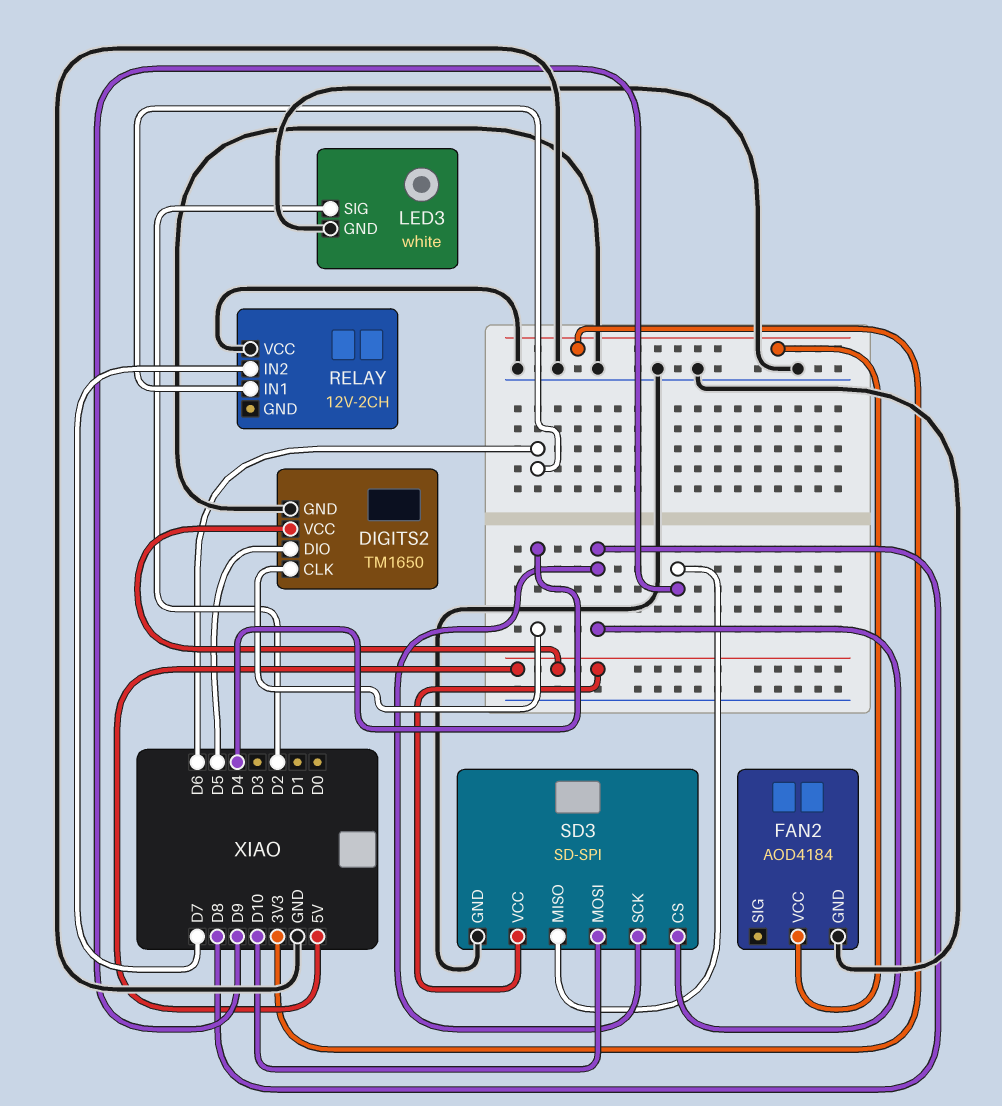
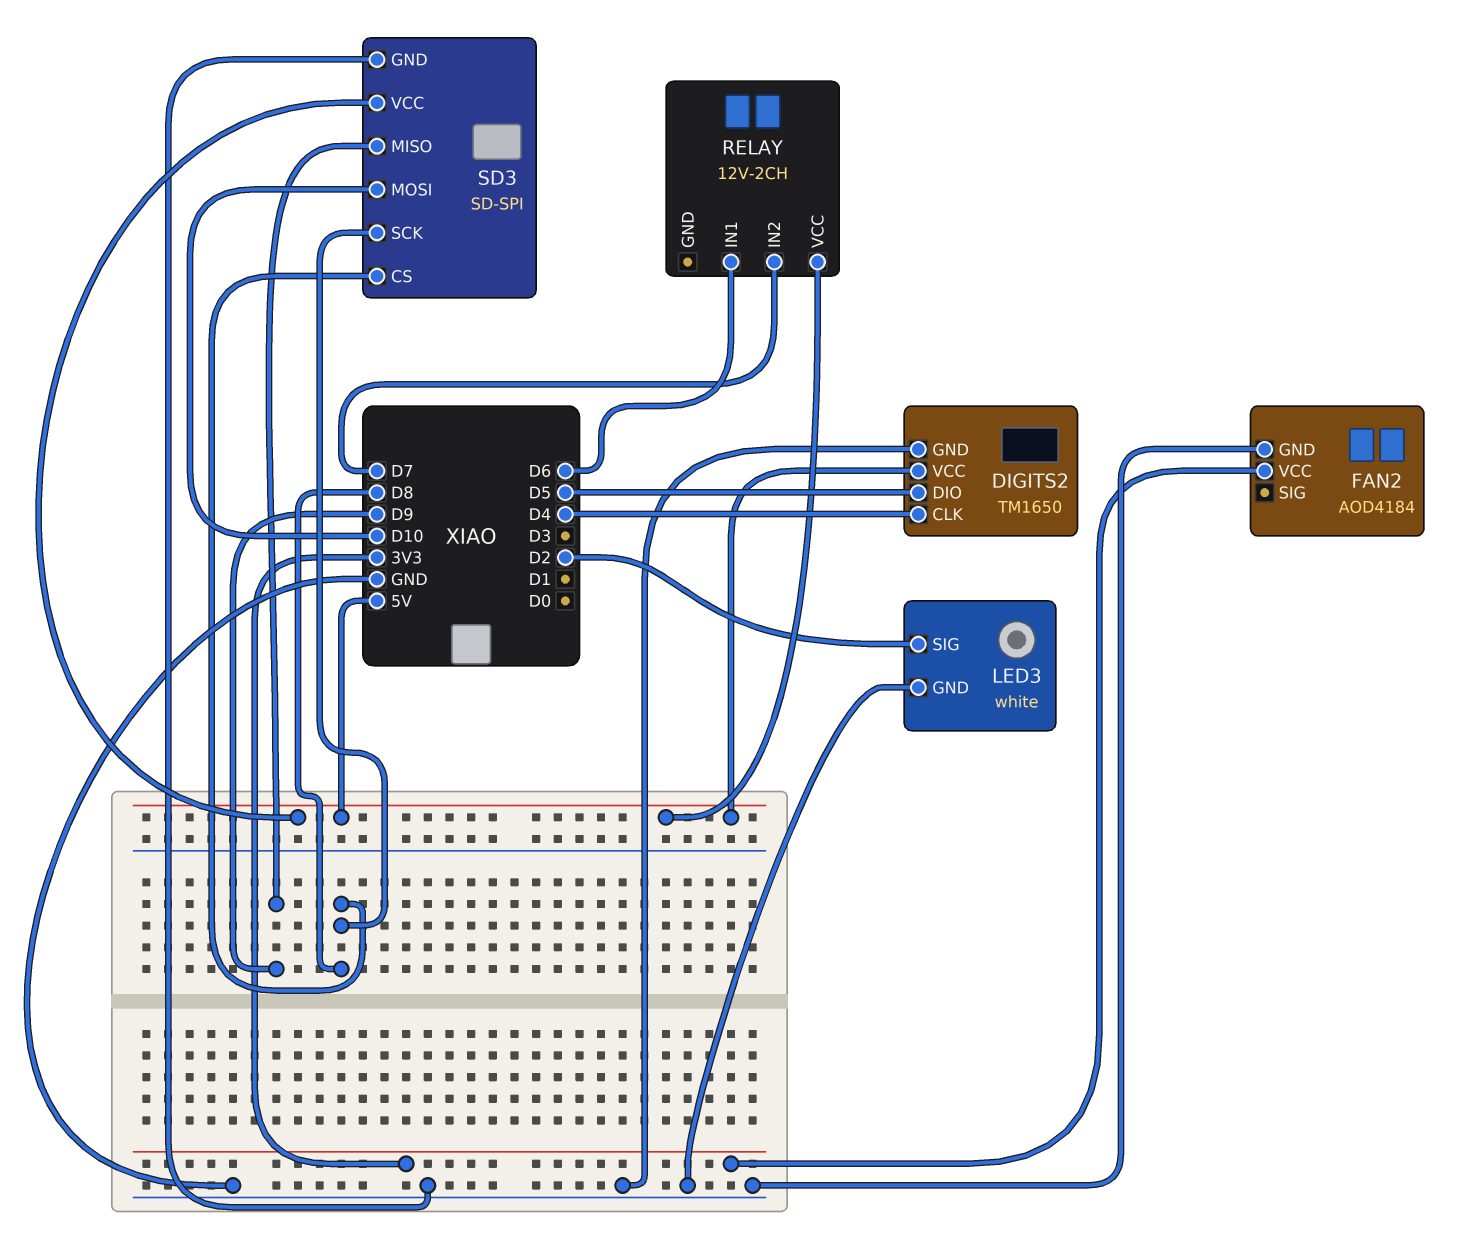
RELAY pin VCC: GND -> 5V

